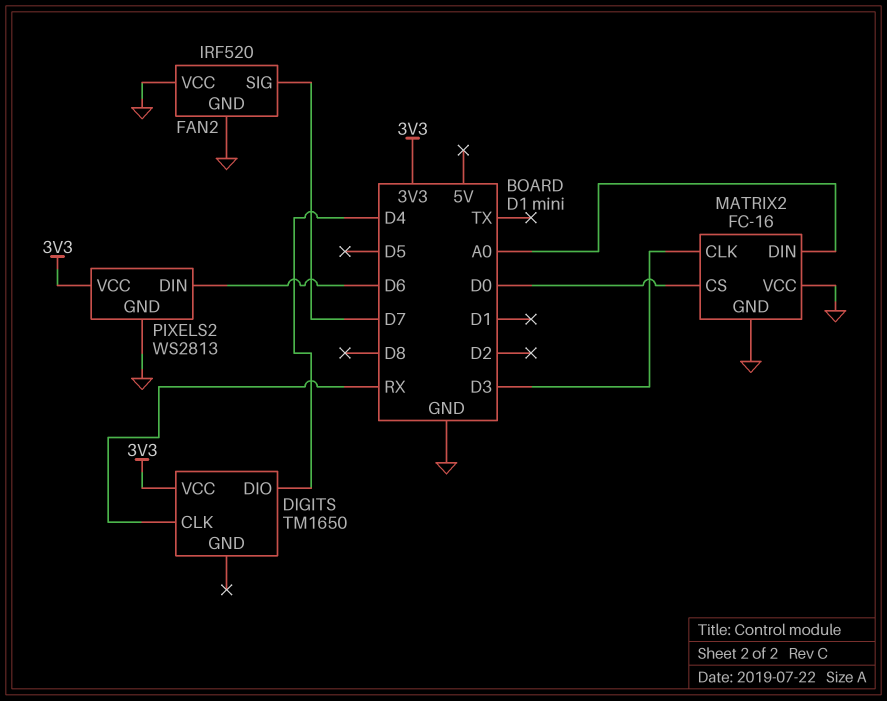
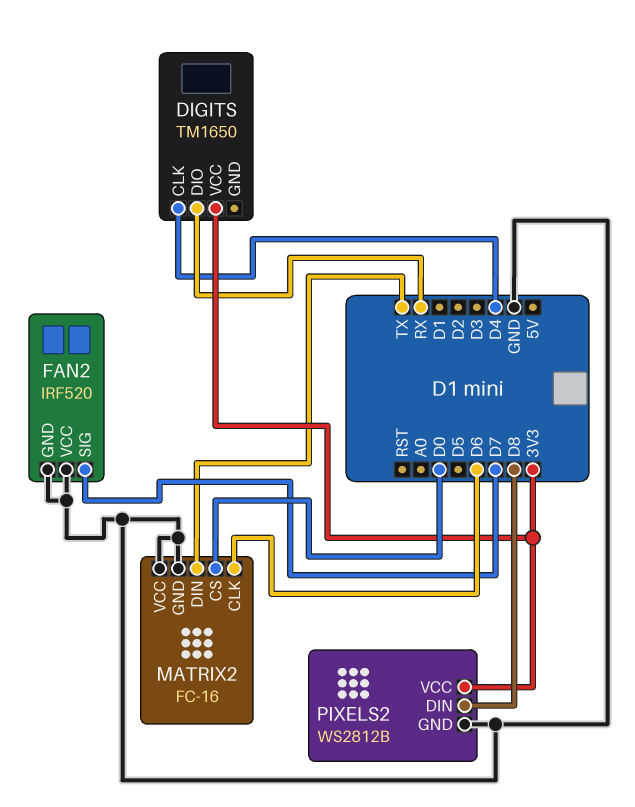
DIGITS pin CLK: RX -> D4
DIGITS pin DIO: D4 -> RX
MATRIX2 pin CLK: D3 -> D6
MATRIX2 pin DIN: A0 -> TX
PIXELS2: WS2813 -> WS2812B
PIXELS2 pin DIN: D6 -> D8

